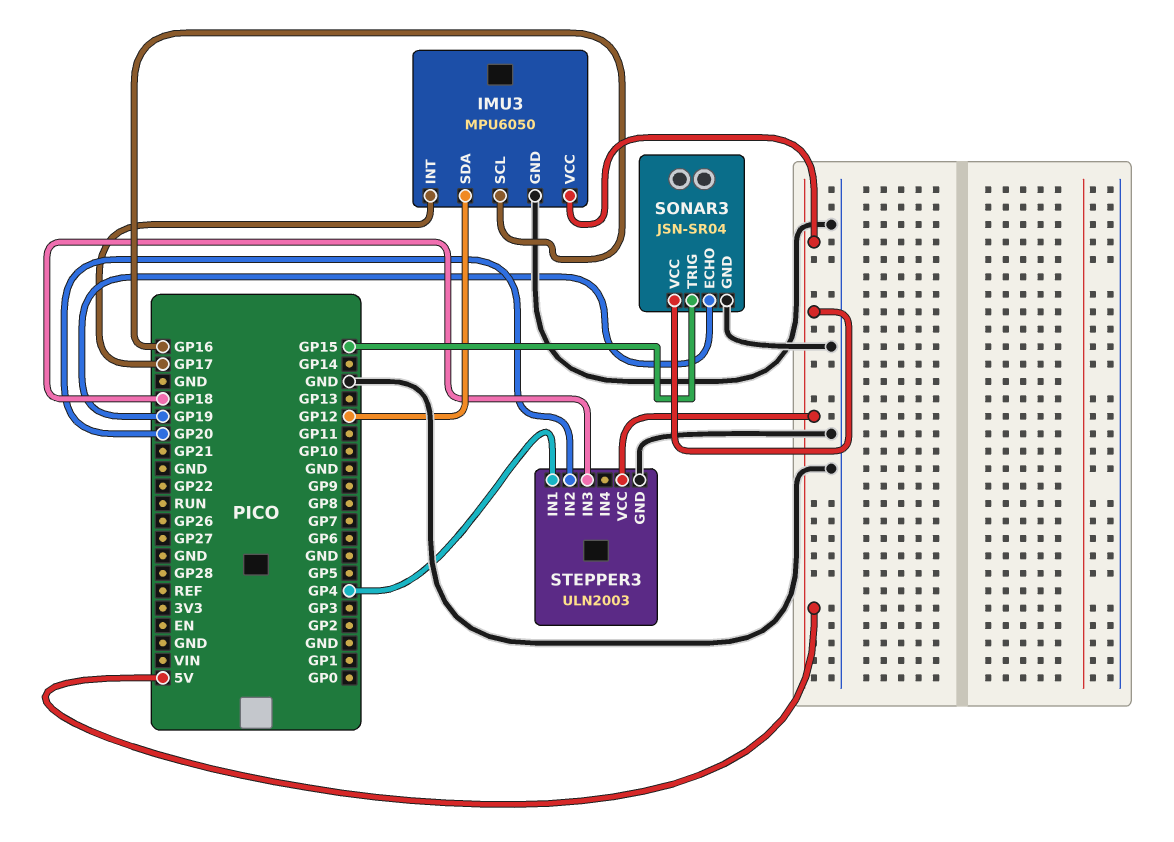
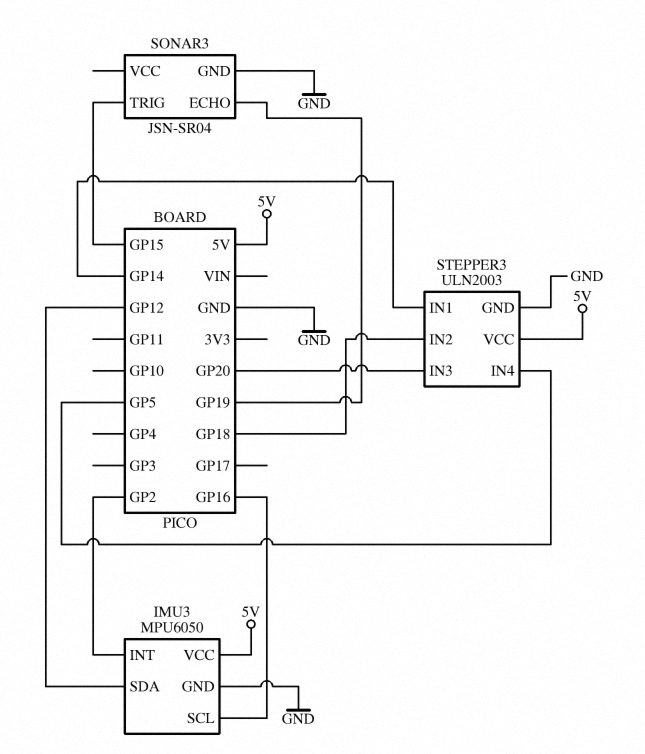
IMU3 pin INT: GP17 -> GP2
SONAR3 pin VCC: 5V -> none
STEPPER3 pin IN1: GP4 -> GP14
STEPPER3 pin IN2: GP20 -> GP18
STEPPER3 pin IN3: GP18 -> GP20
STEPPER3 pin IN4: none -> GP5

